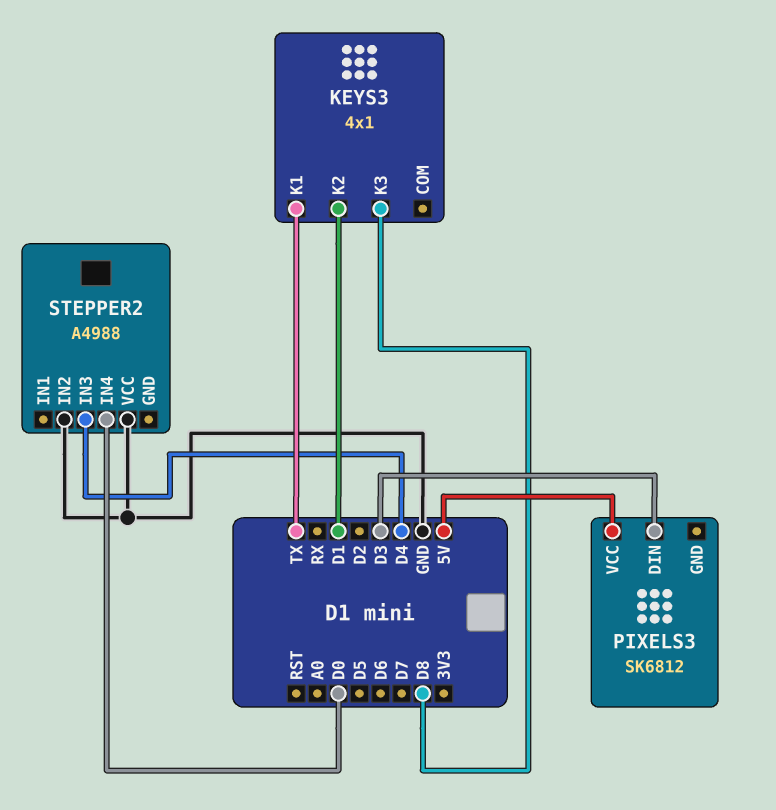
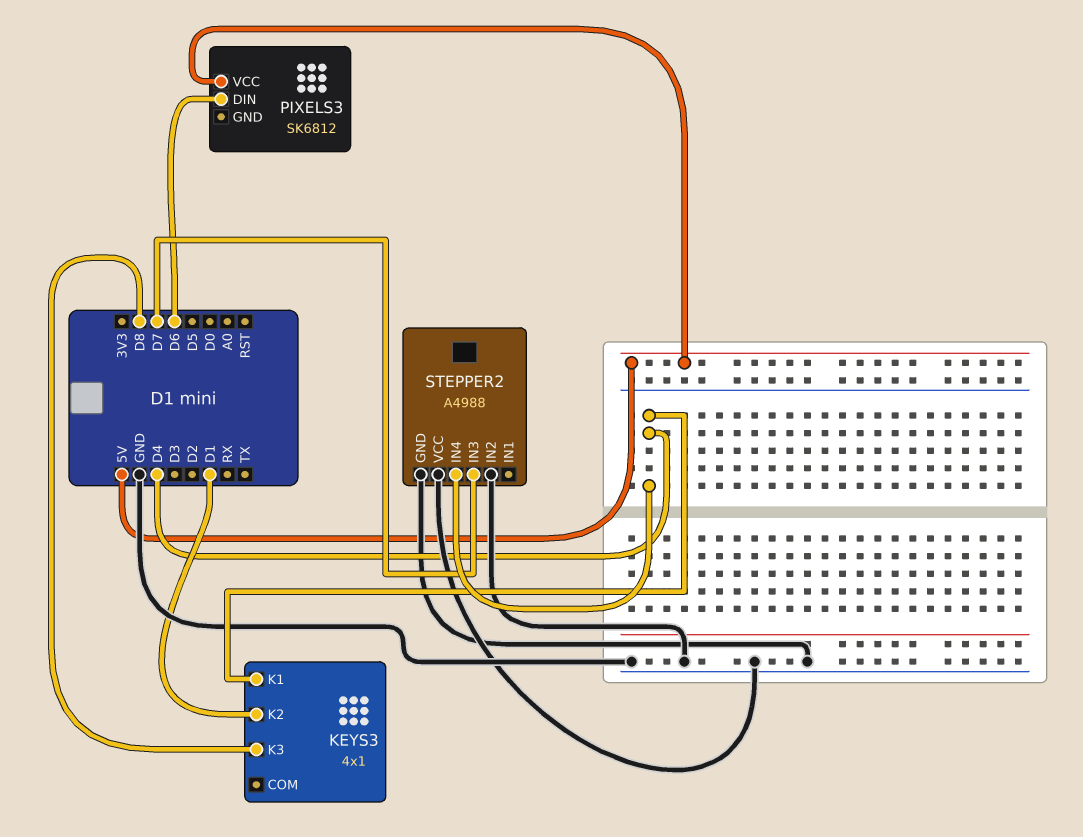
KEYS3 pin K1: TX -> D4
PIXELS3 pin DIN: D3 -> D6
STEPPER2 pin GND: none -> GND
STEPPER2 pin IN3: D4 -> D7
STEPPER2 pin IN4: D0 -> D4

